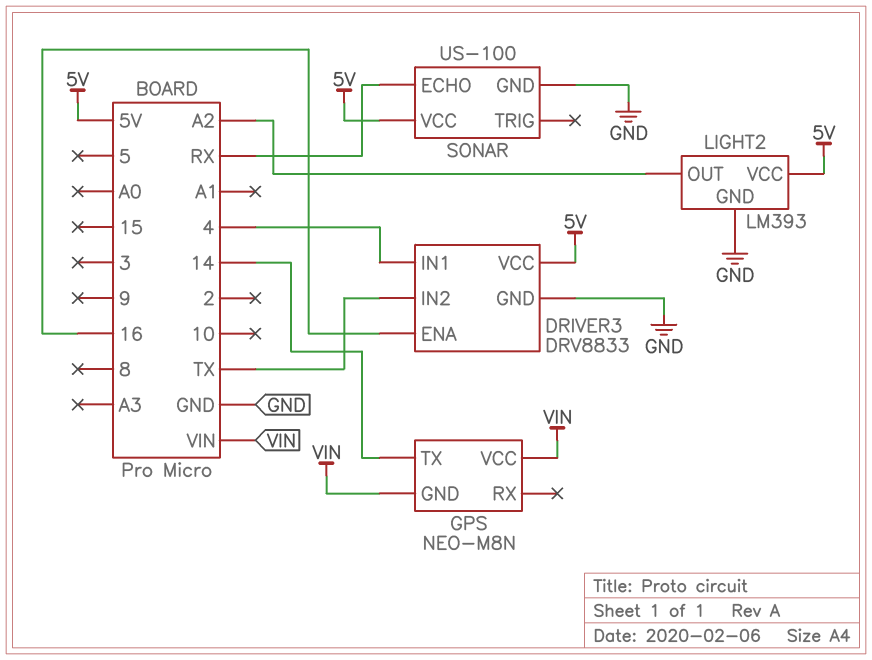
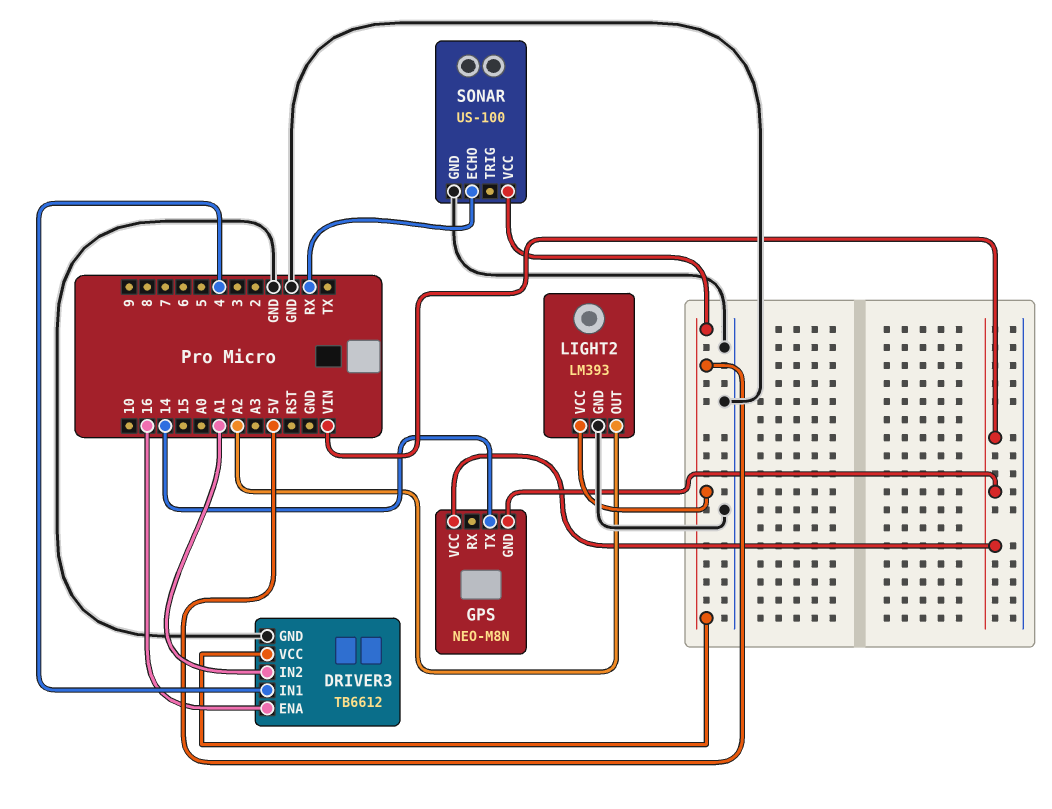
DRIVER3: DRV8833 -> TB6612
DRIVER3 pin IN2: TX -> A1

